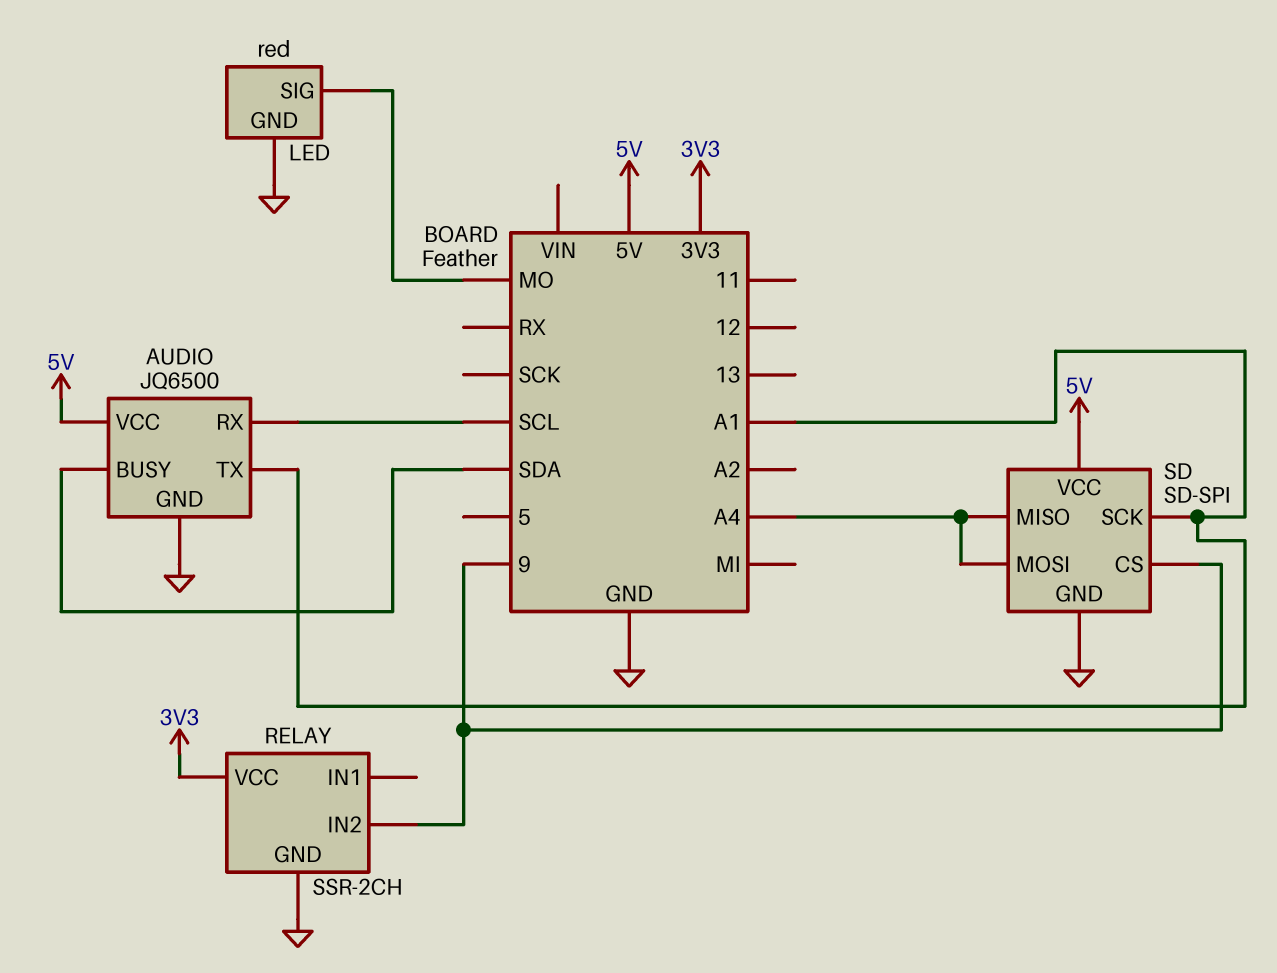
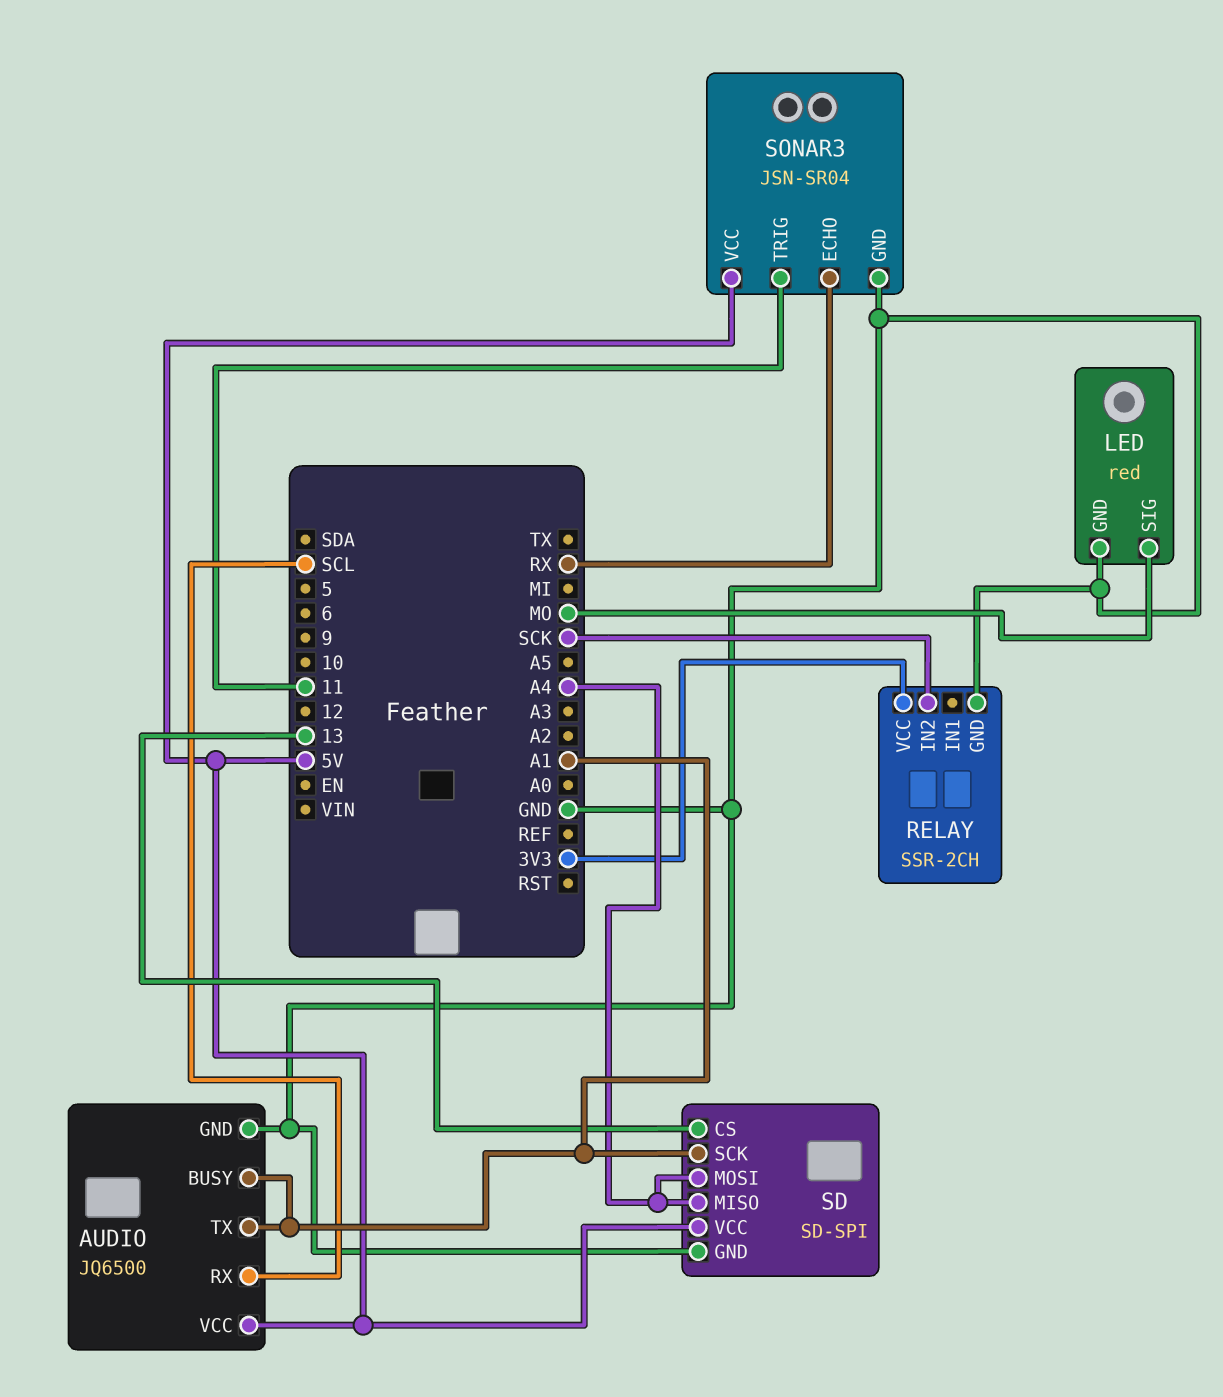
AUDIO pin BUSY: SDA -> A1
RELAY pin IN2: 9 -> SCK
SD pin CS: 9 -> 13
SONAR3: none -> JSN-SR04
SONAR3 pin ECHO: none -> RX
SONAR3 pin GND: none -> GND
SONAR3 pin TRIG: none -> 11
SONAR3 pin VCC: none -> 5V

